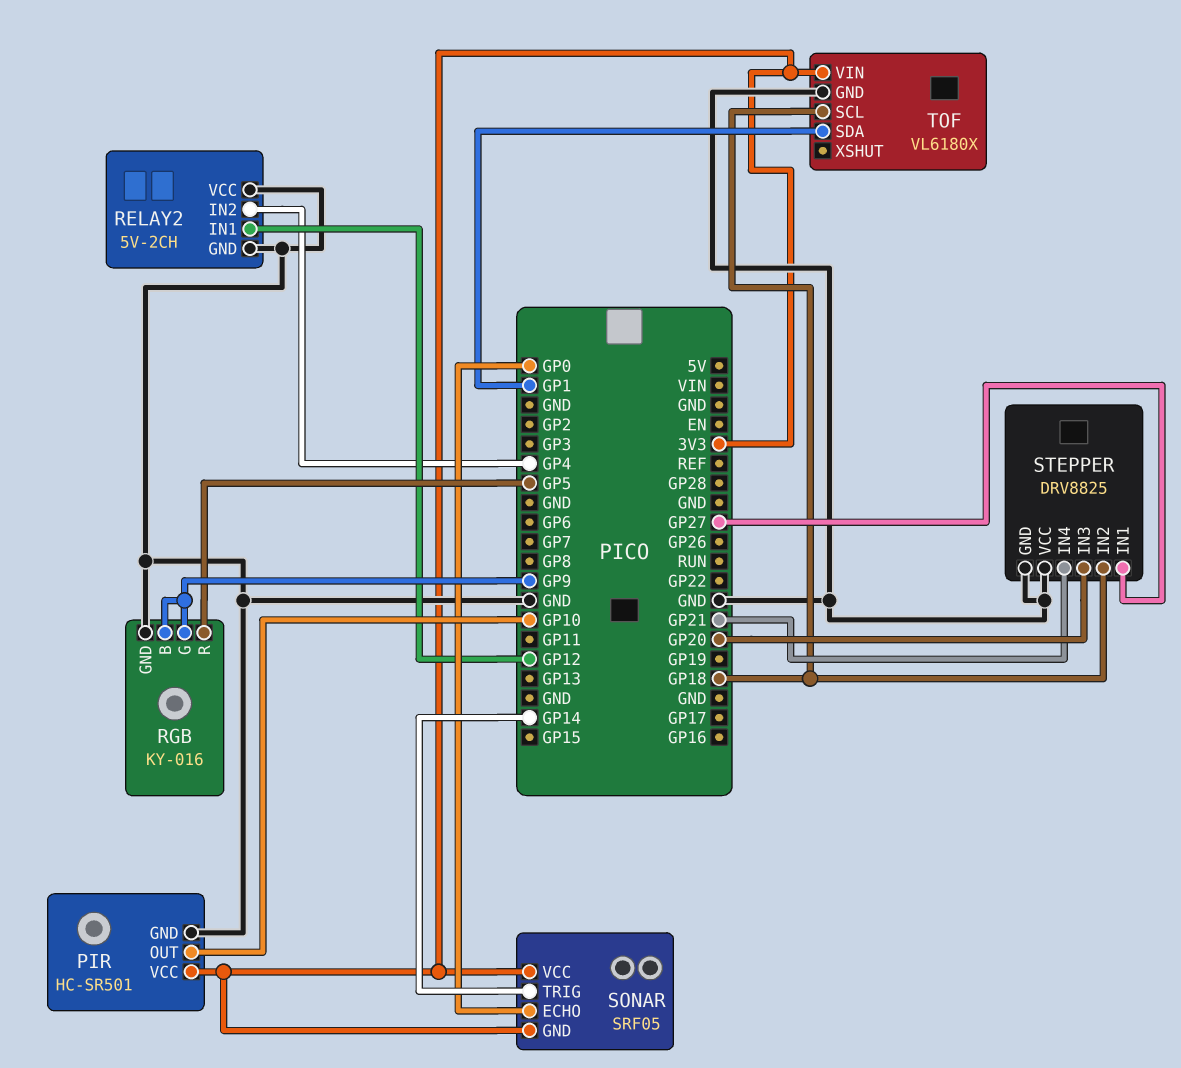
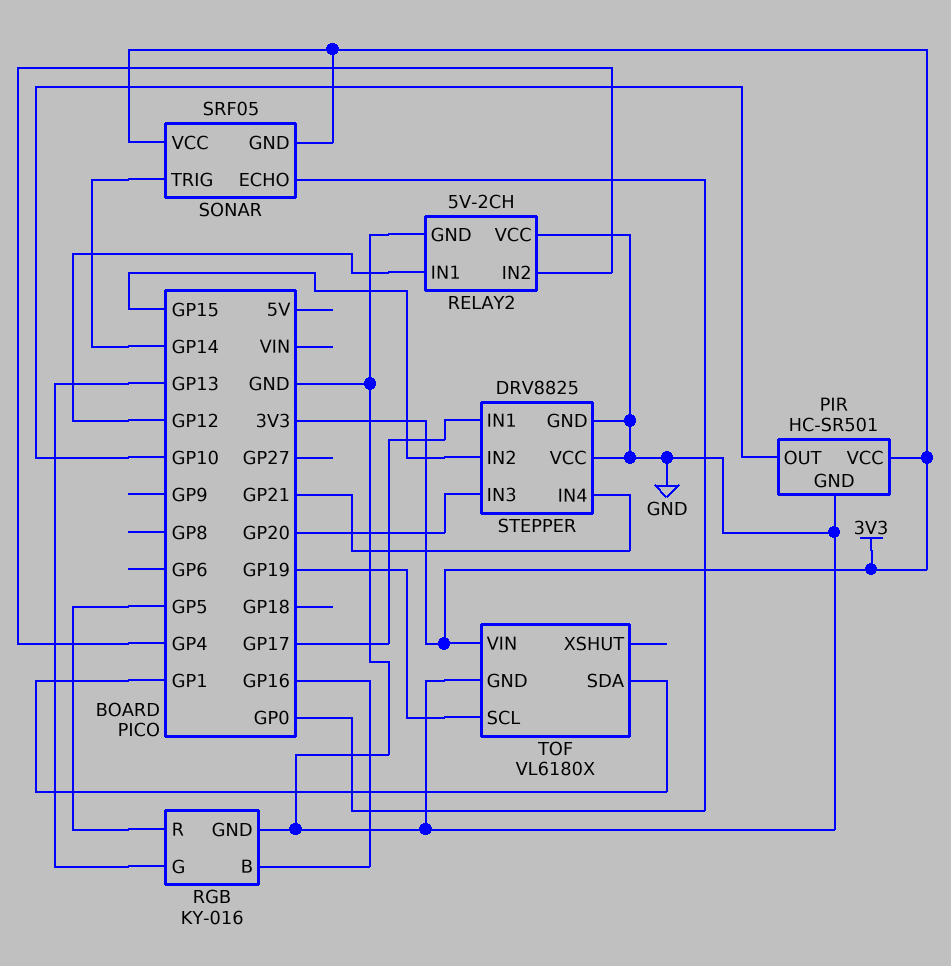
RGB pin B: GP9 -> GP16
RGB pin G: GP9 -> GP13
STEPPER pin IN1: GP27 -> GP17
STEPPER pin IN2: GP18 -> GP15
TOF pin SCL: GP18 -> GP19

